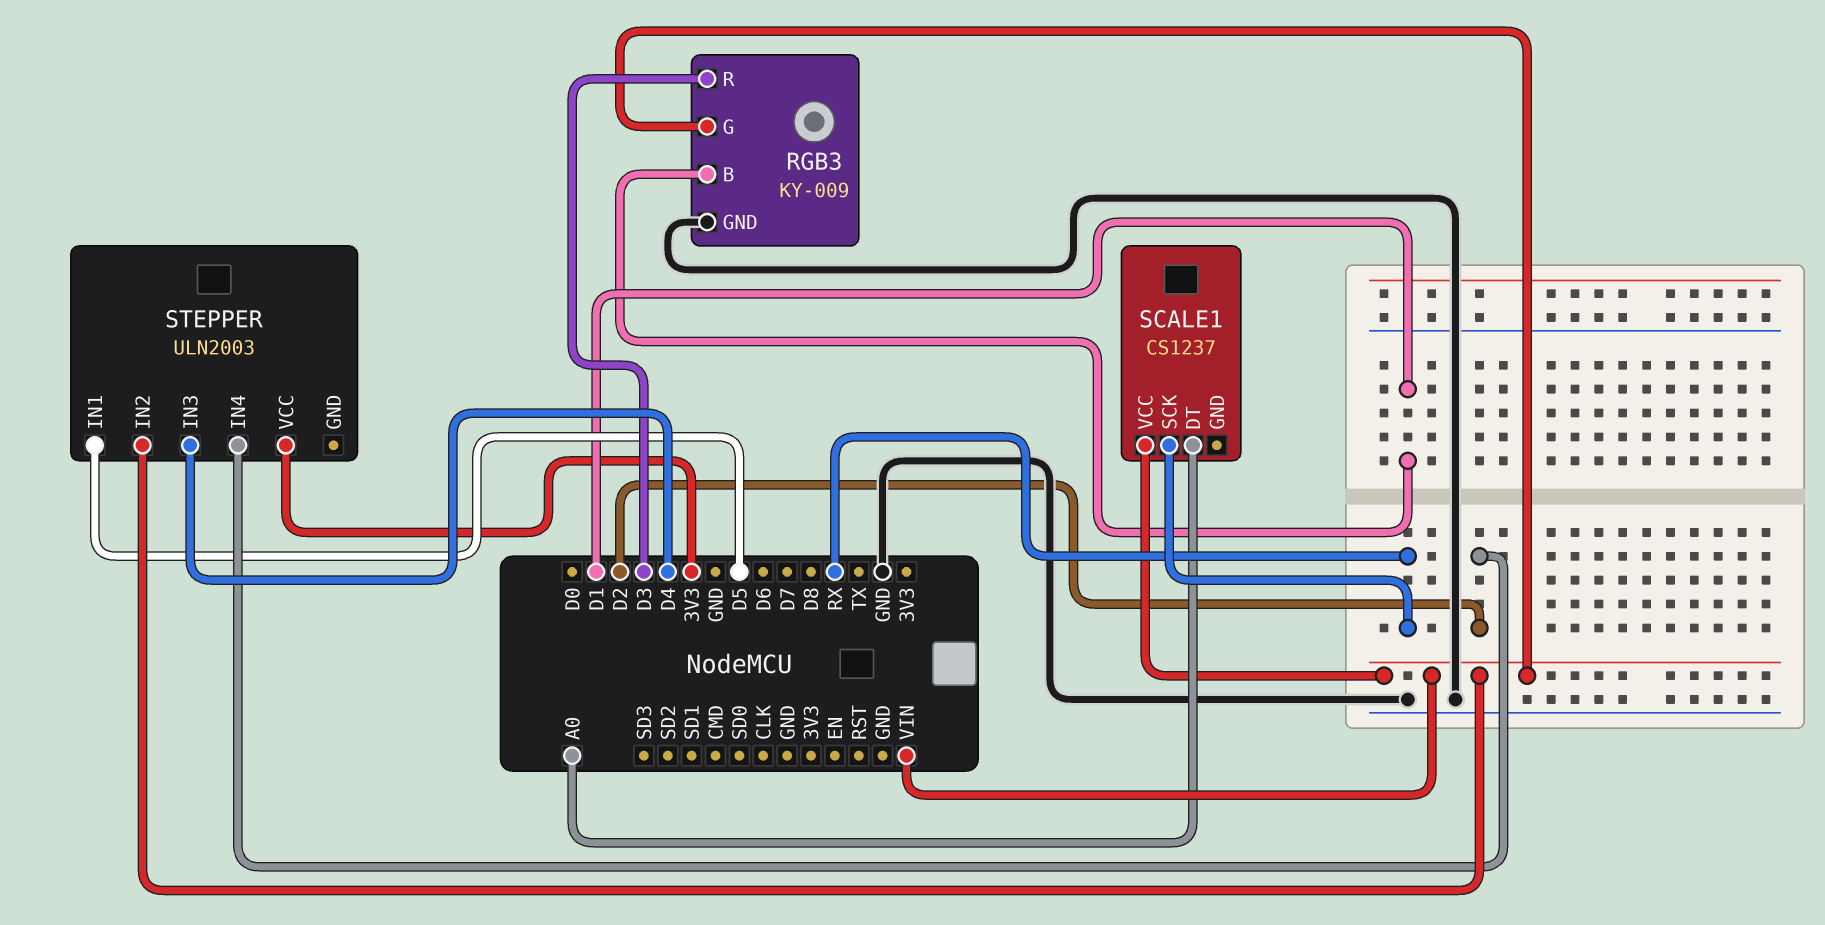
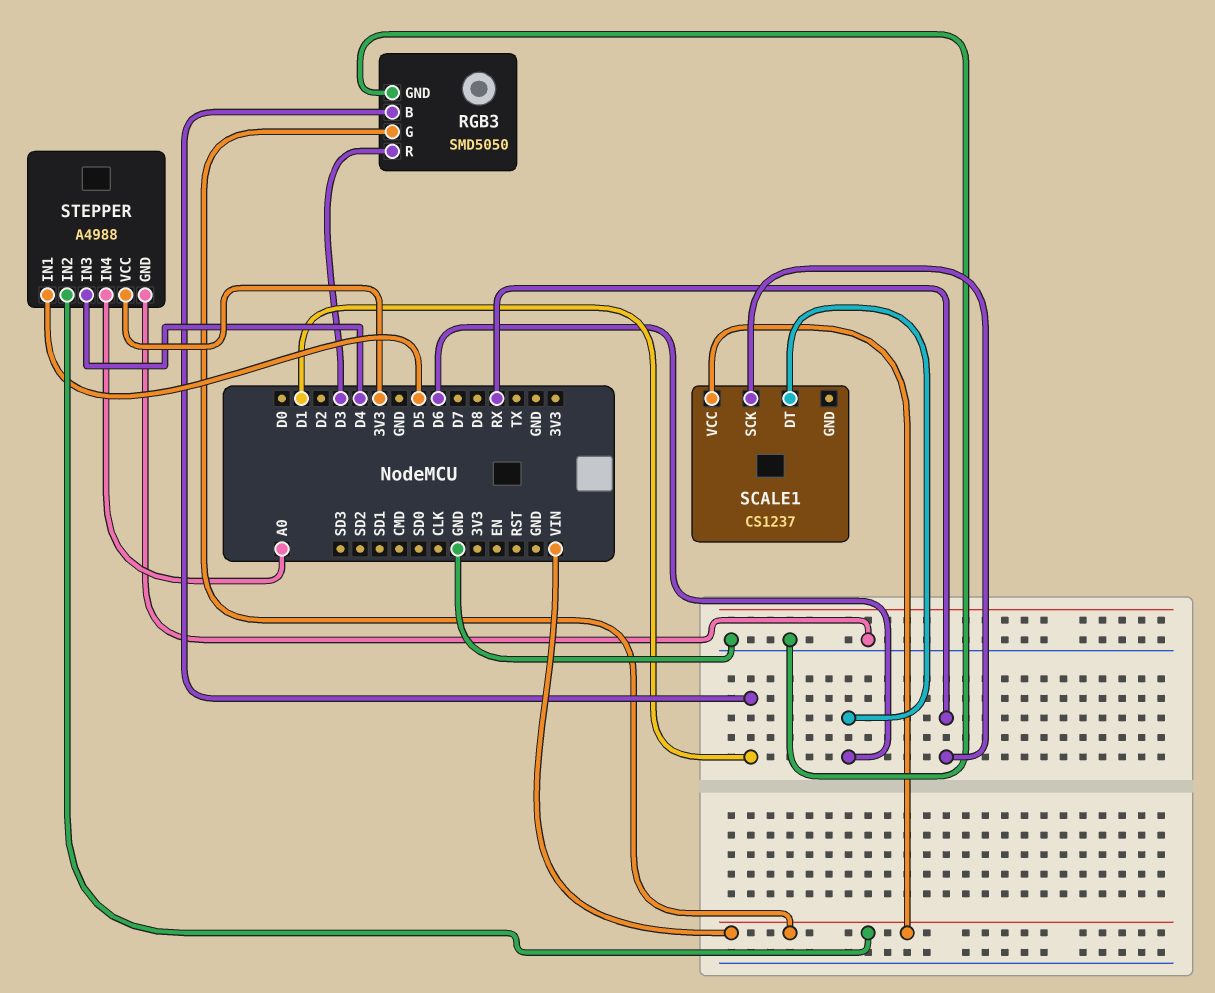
RGB3: KY-009 -> SMD5050
SCALE1 pin DT: A0 -> D6
STEPPER: ULN2003 -> A4988
STEPPER pin GND: none -> GND
STEPPER pin IN4: D2 -> A0

